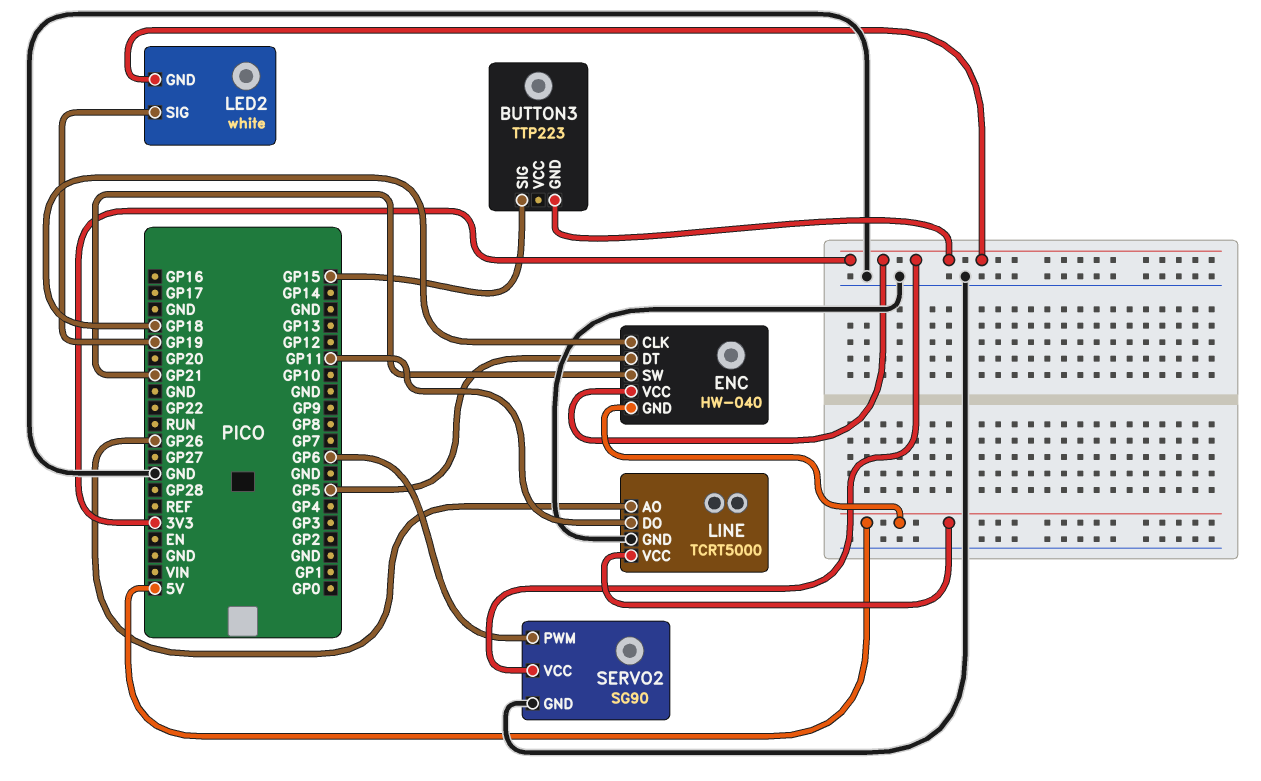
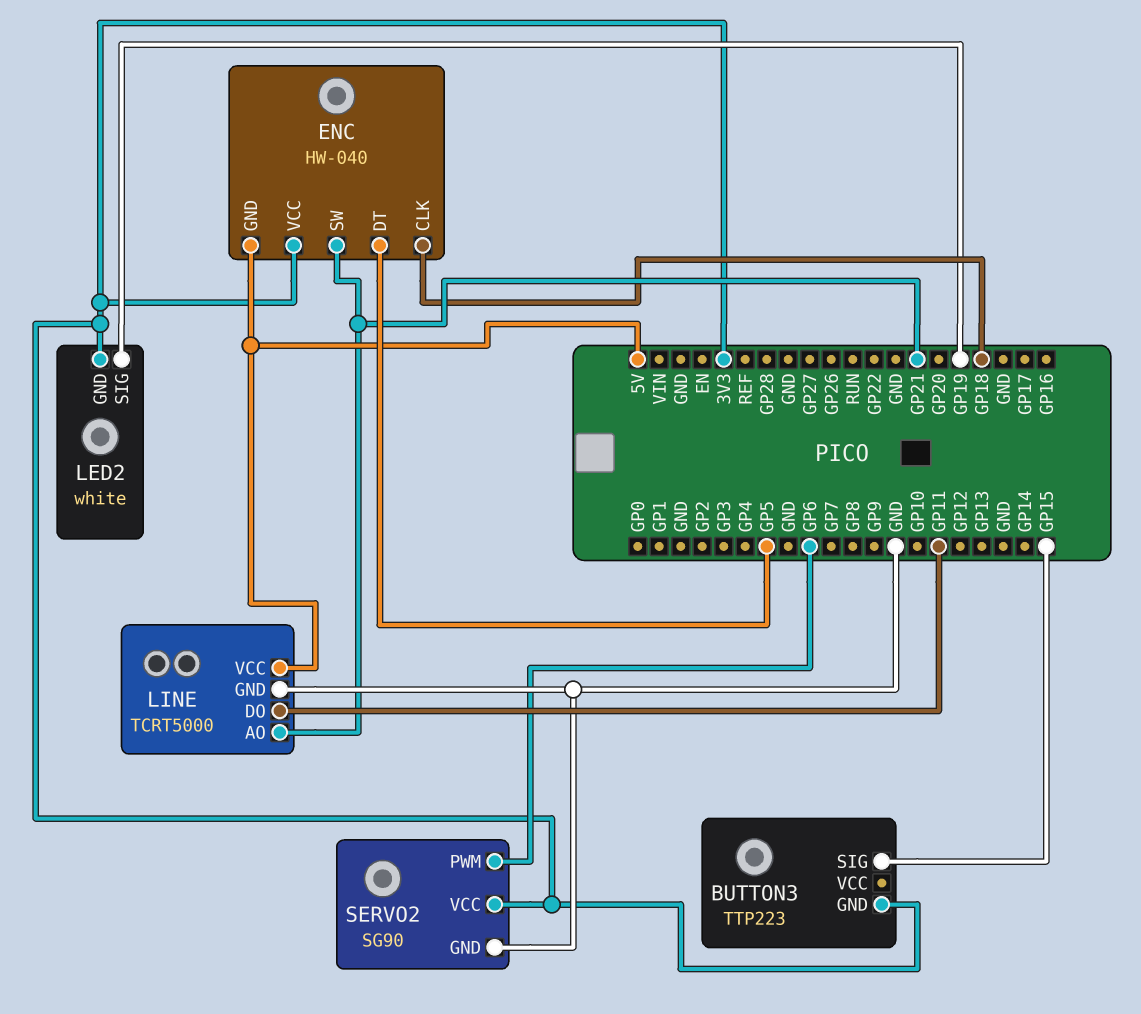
LINE pin AO: GP26 -> GP21

